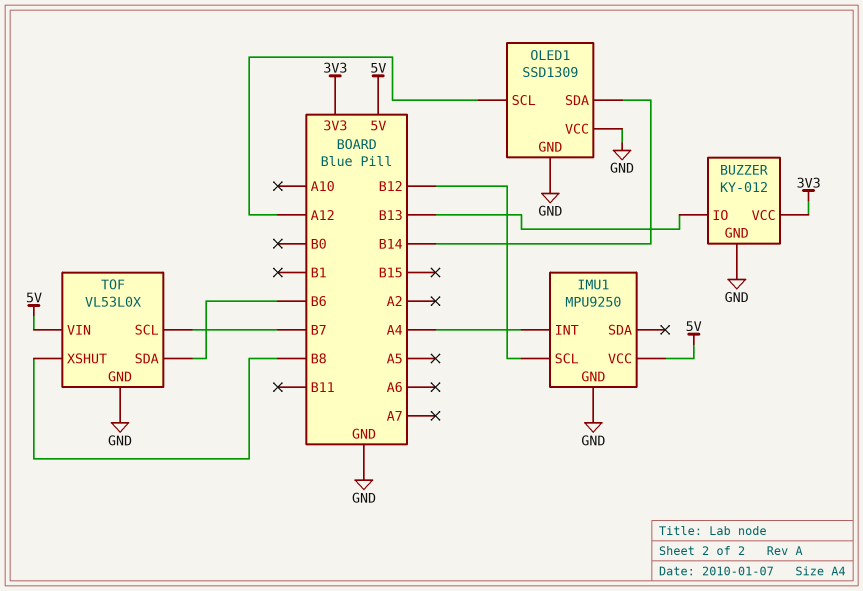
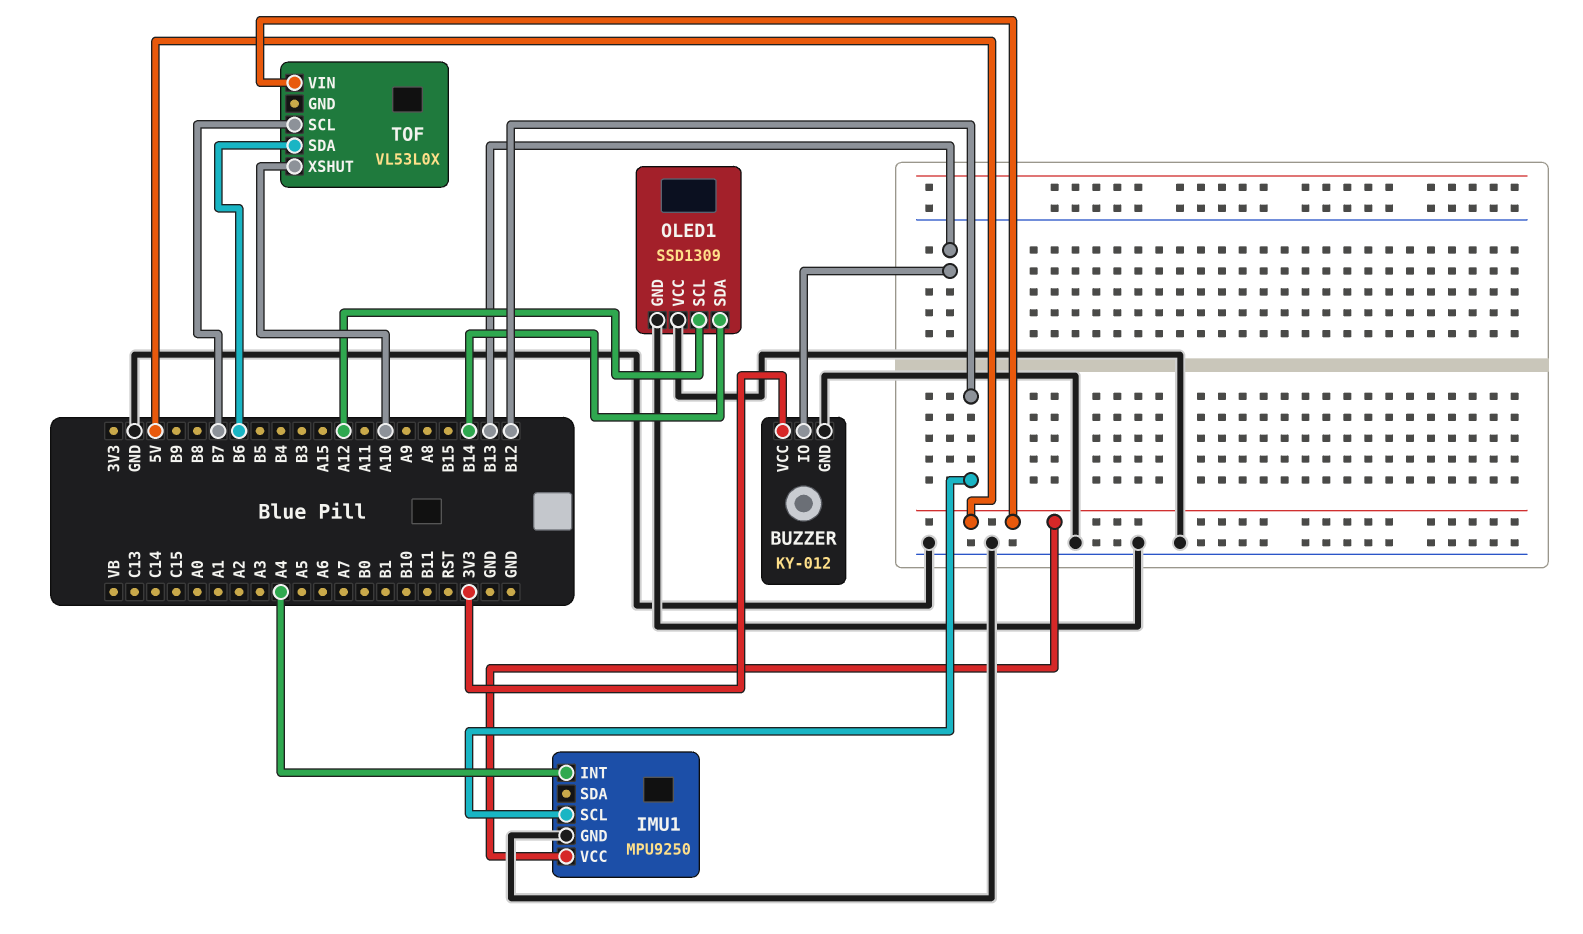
TOF pin GND: GND -> none
TOF pin XSHUT: B8 -> A10

